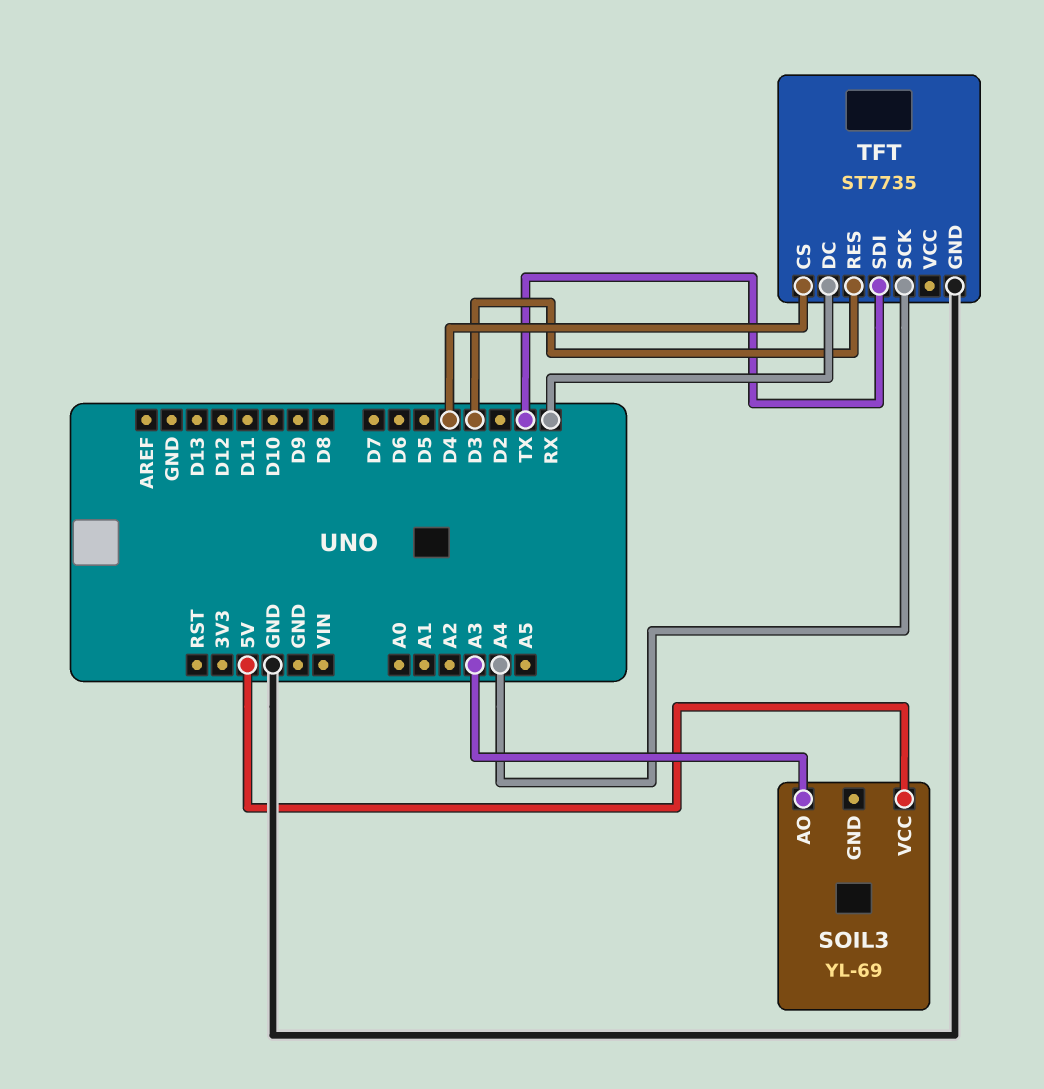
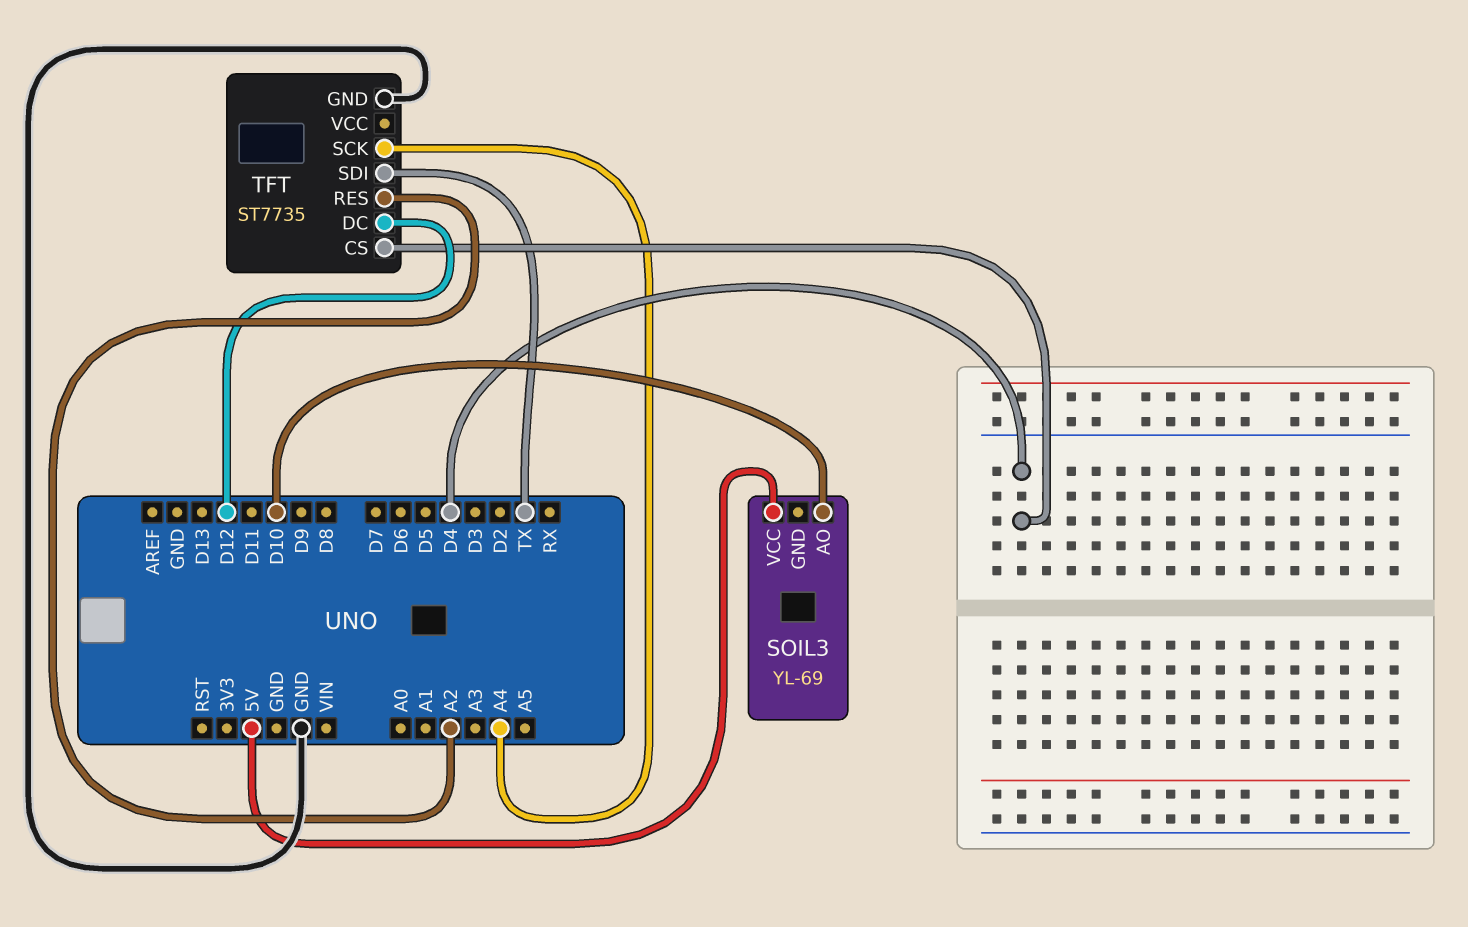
SOIL3 pin AO: A3 -> D10
TFT pin DC: RX -> D12
TFT pin RES: D3 -> A2

